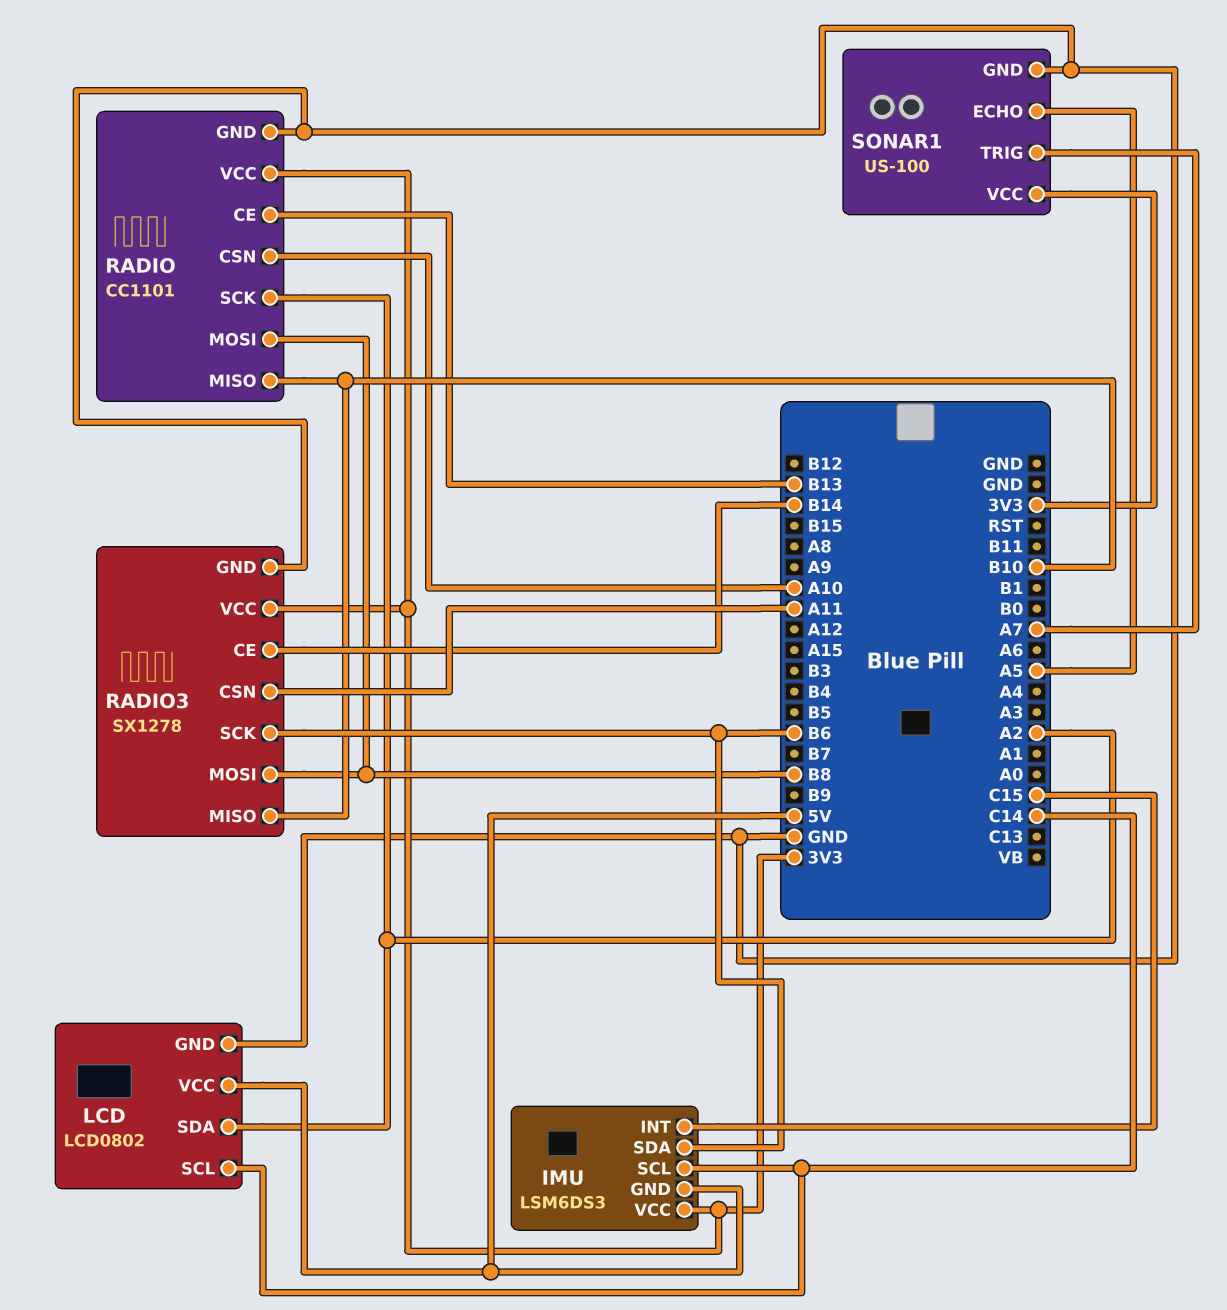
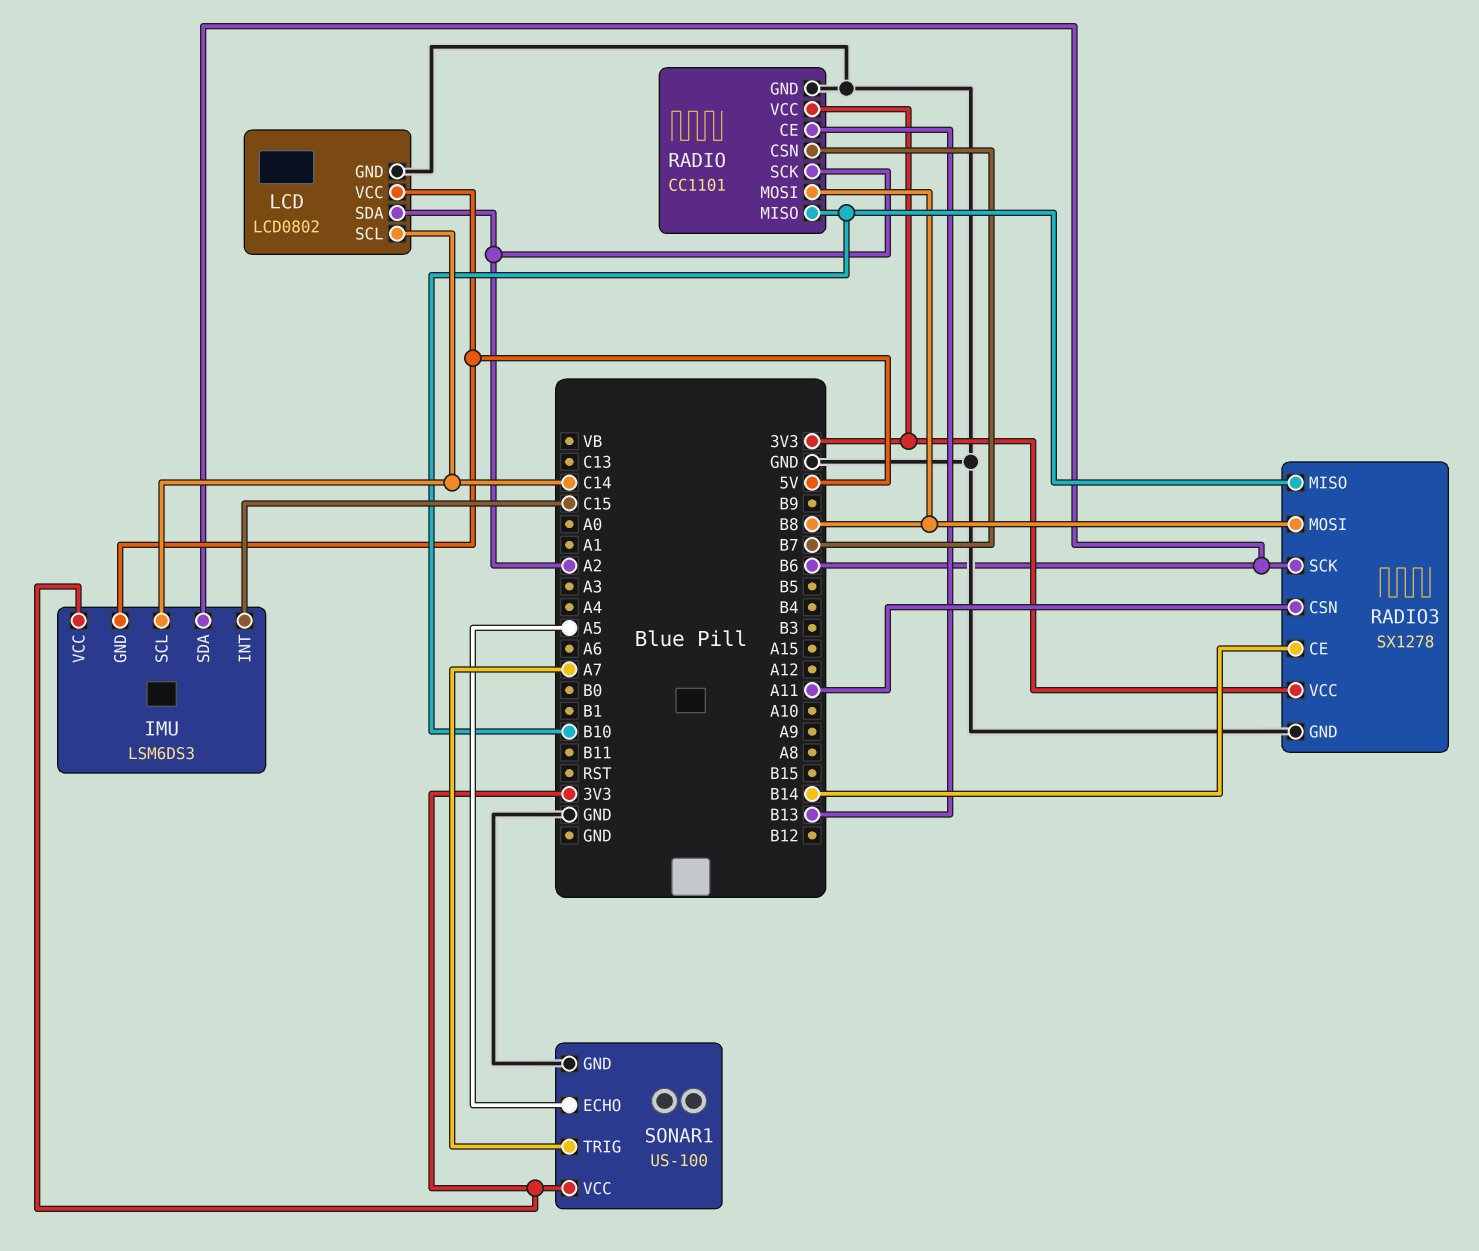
RADIO pin CSN: A10 -> B7

